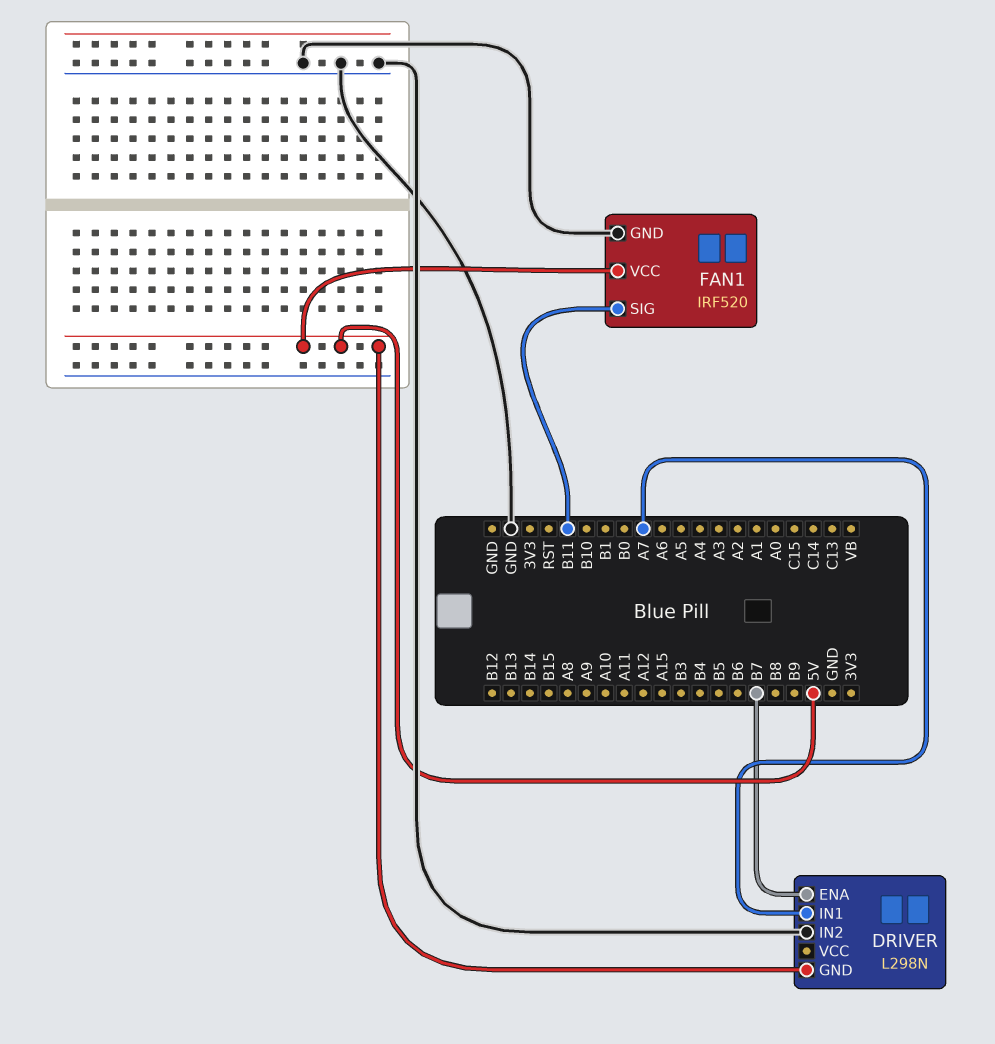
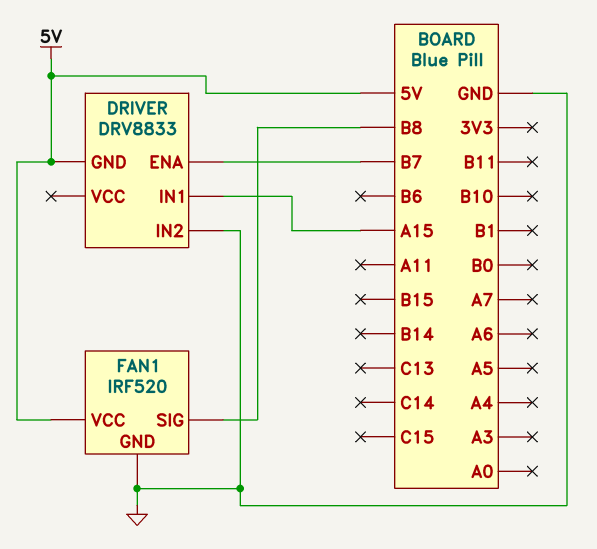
DRIVER: L298N -> DRV8833
DRIVER pin IN1: A7 -> A15
FAN1 pin SIG: B11 -> B8

